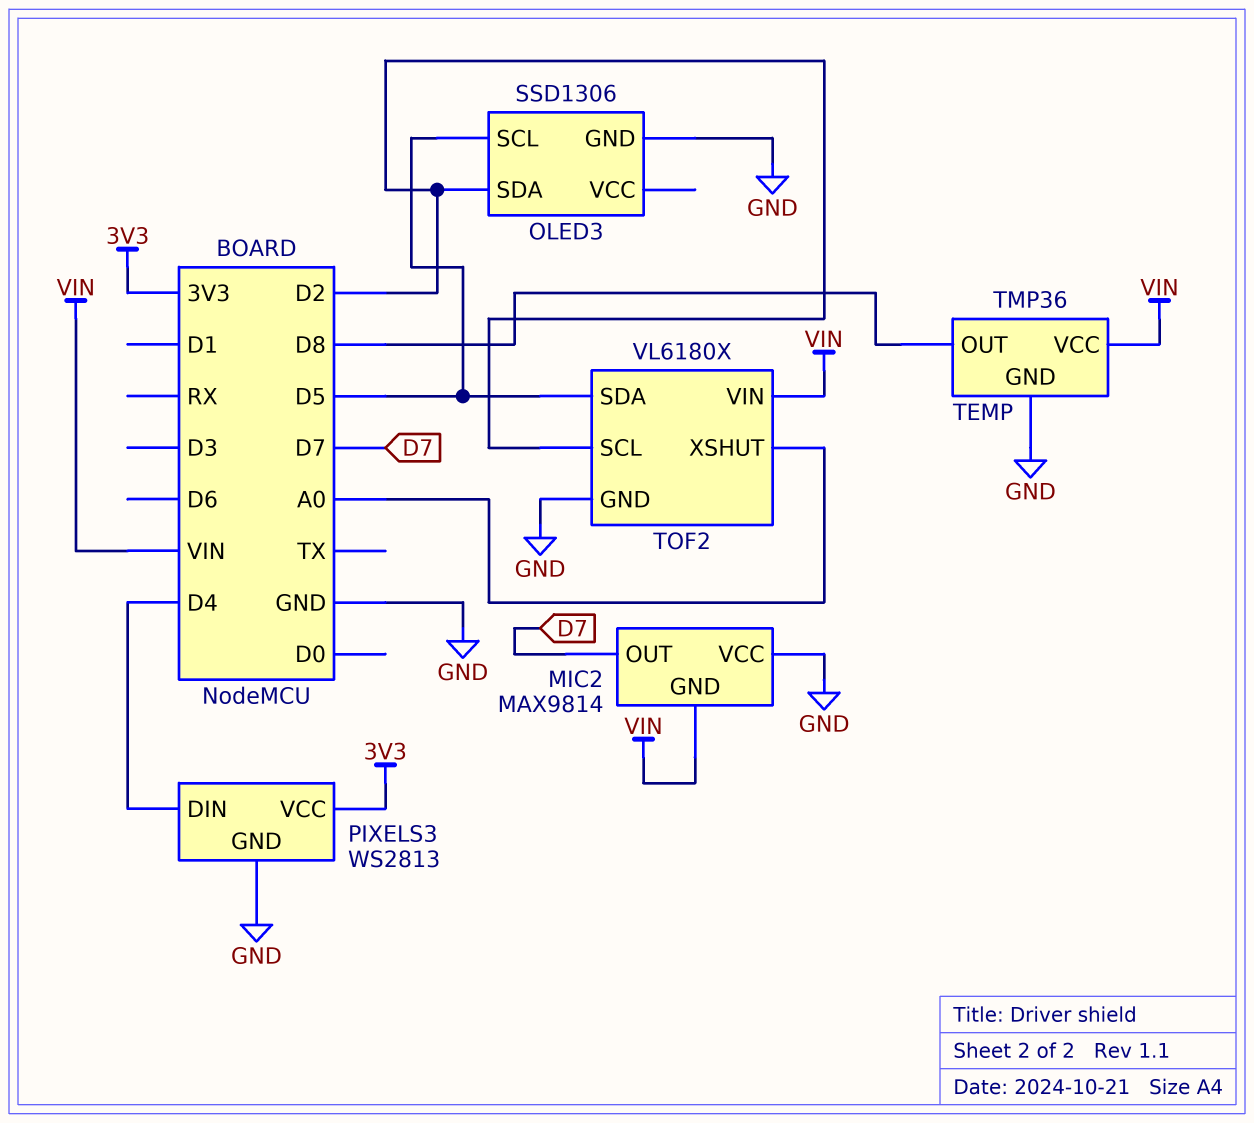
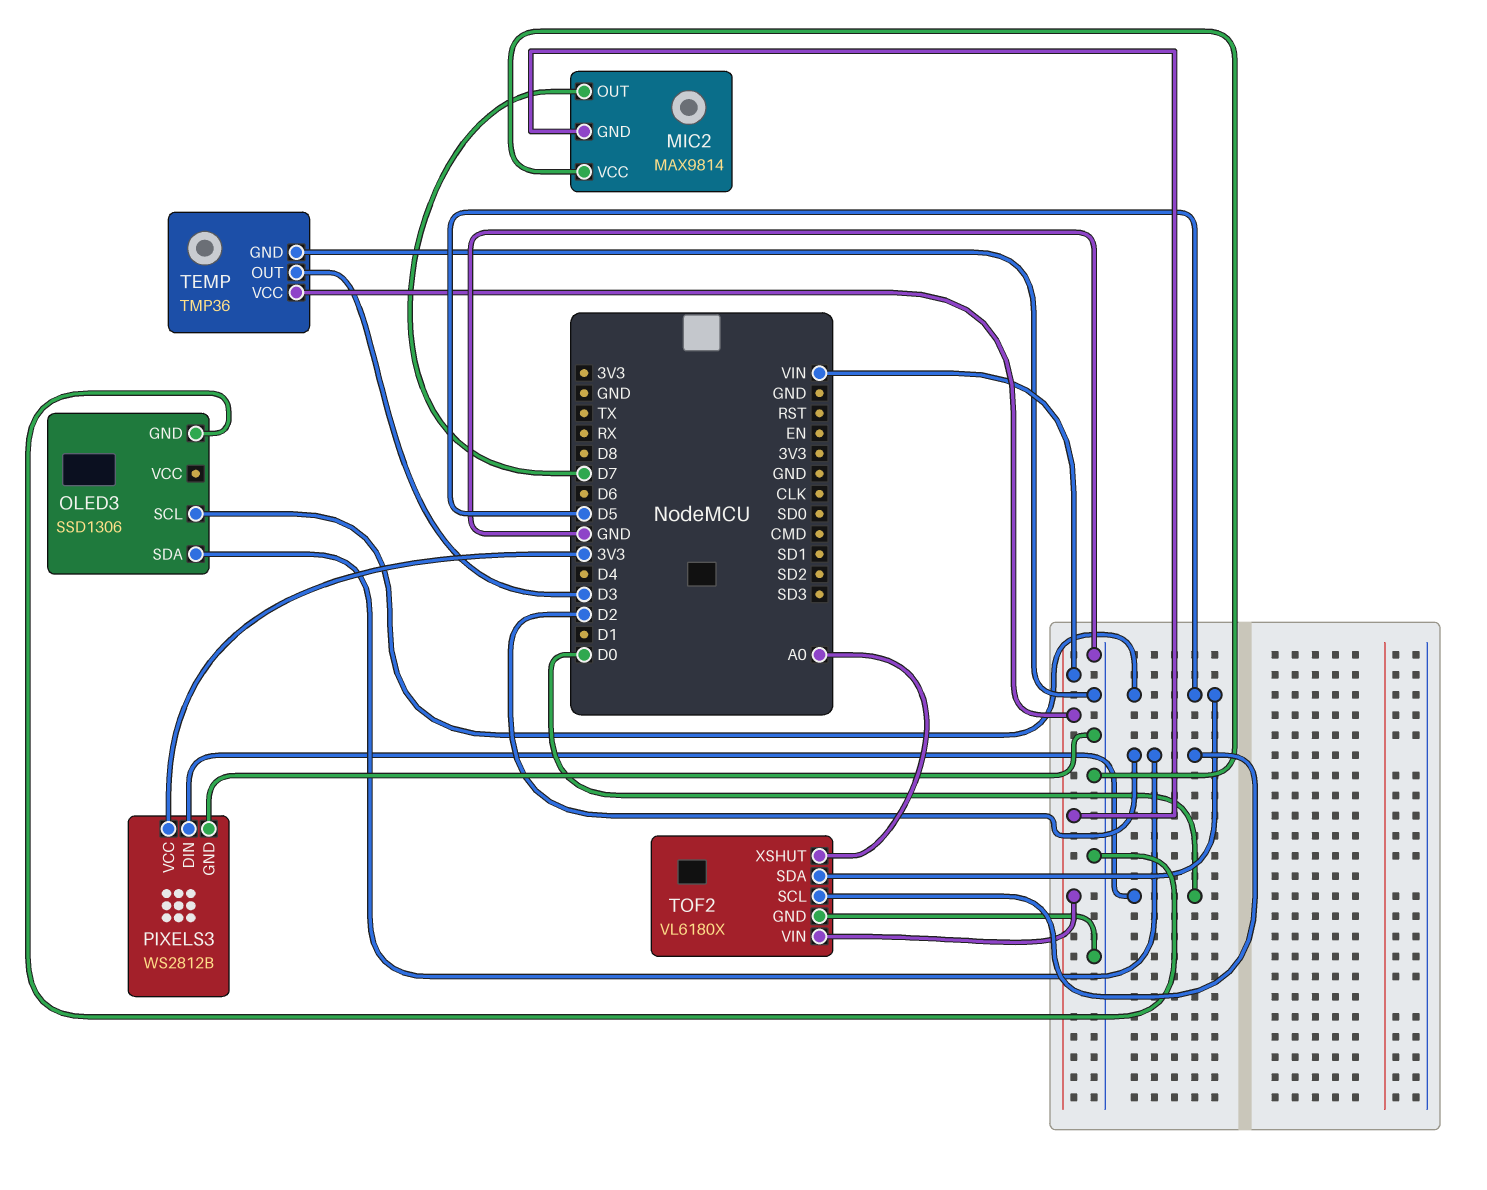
PIXELS3: WS2813 -> WS2812B
PIXELS3 pin DIN: D4 -> D0
TEMP pin OUT: D8 -> D3

